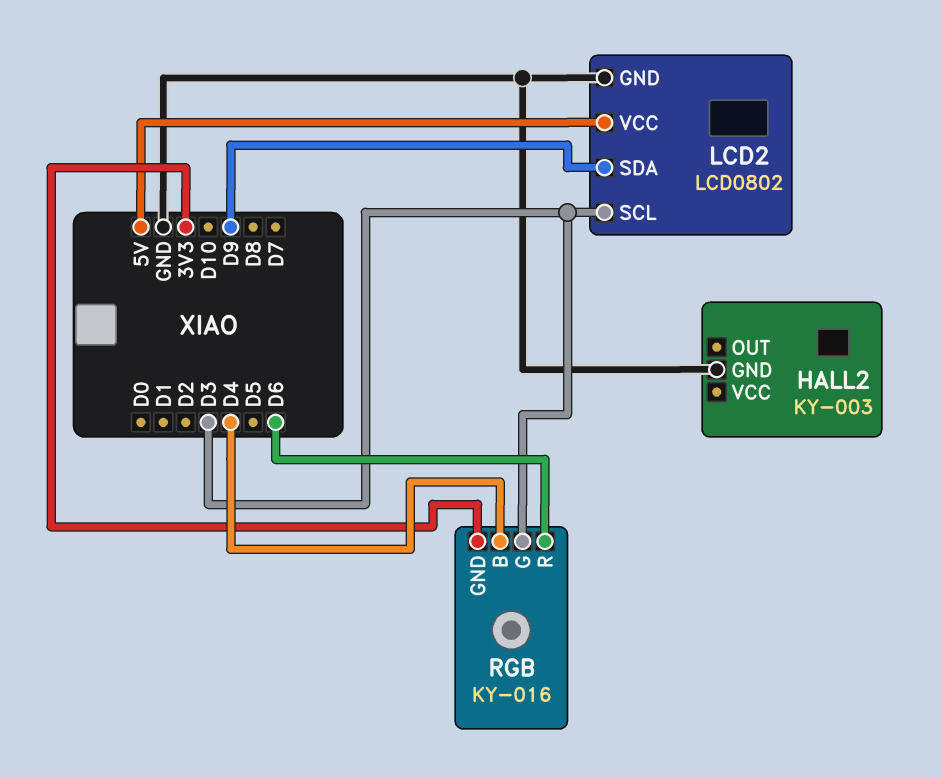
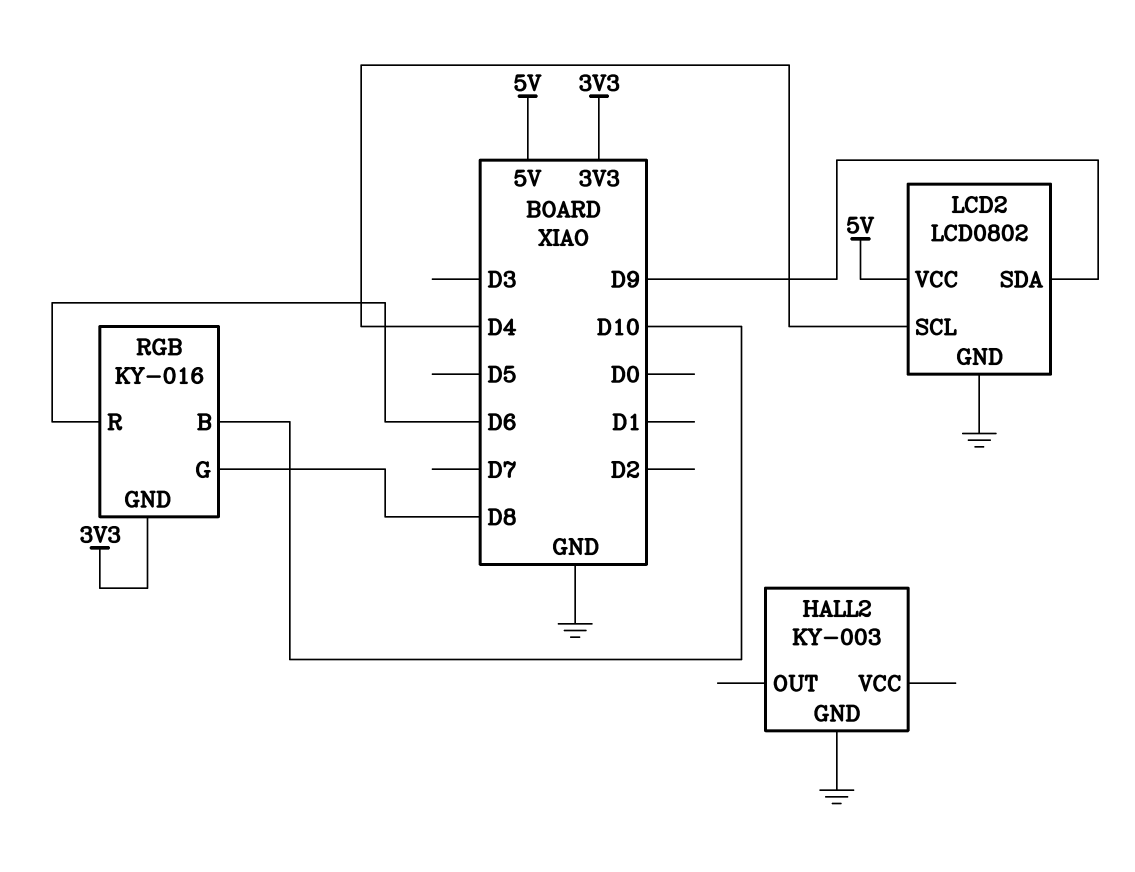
LCD2 pin SCL: D3 -> D4
RGB pin B: D4 -> D10
RGB pin G: D3 -> D8

